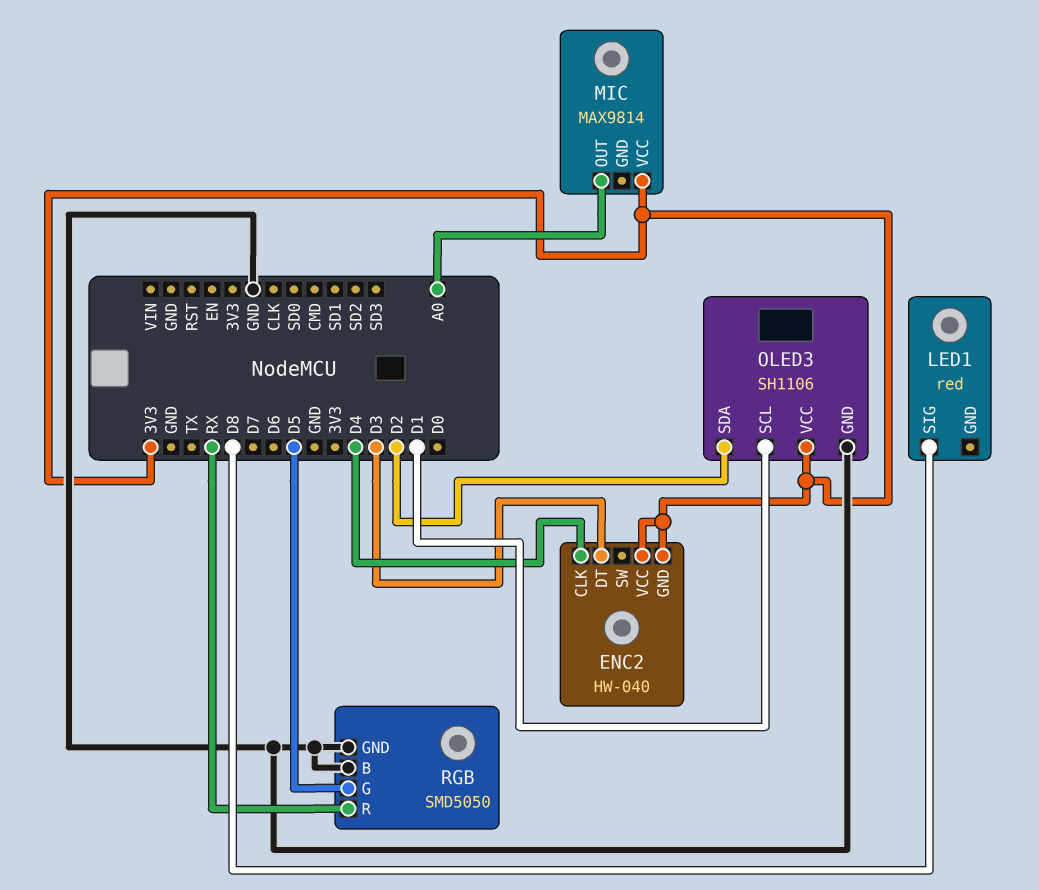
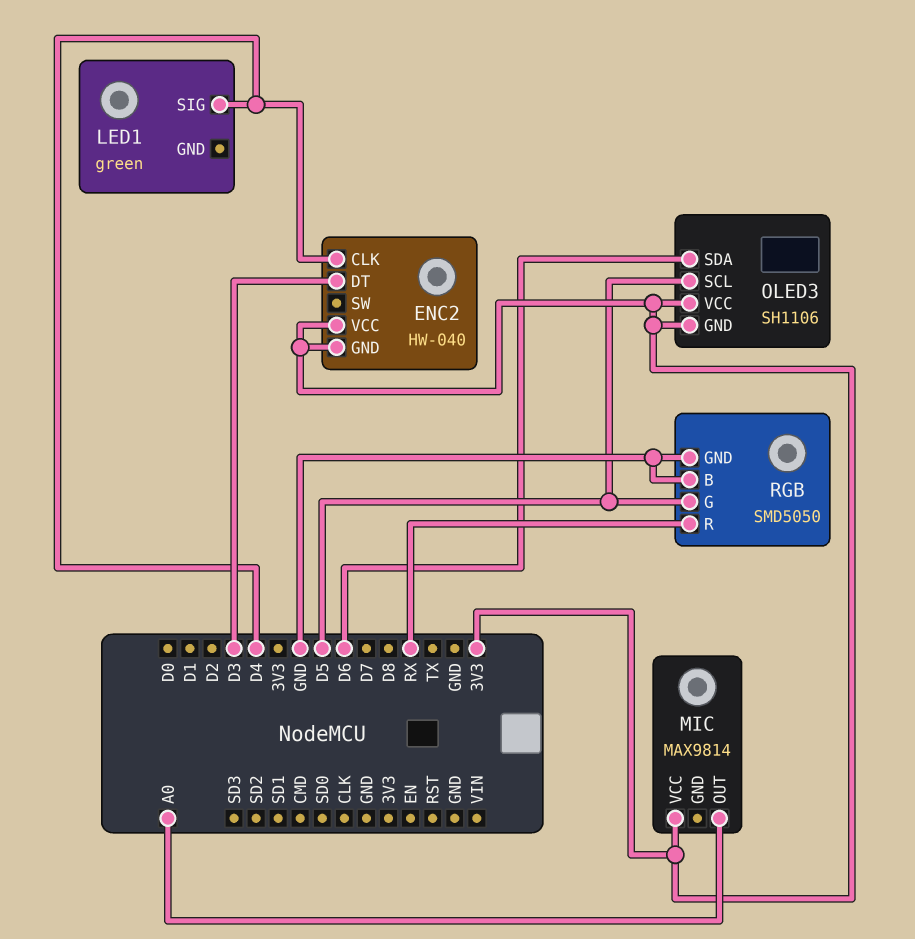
LED1: red -> green
LED1 pin SIG: D8 -> D4
OLED3 pin GND: GND -> 3V3
OLED3 pin SCL: D1 -> D5
OLED3 pin SDA: D2 -> D6

